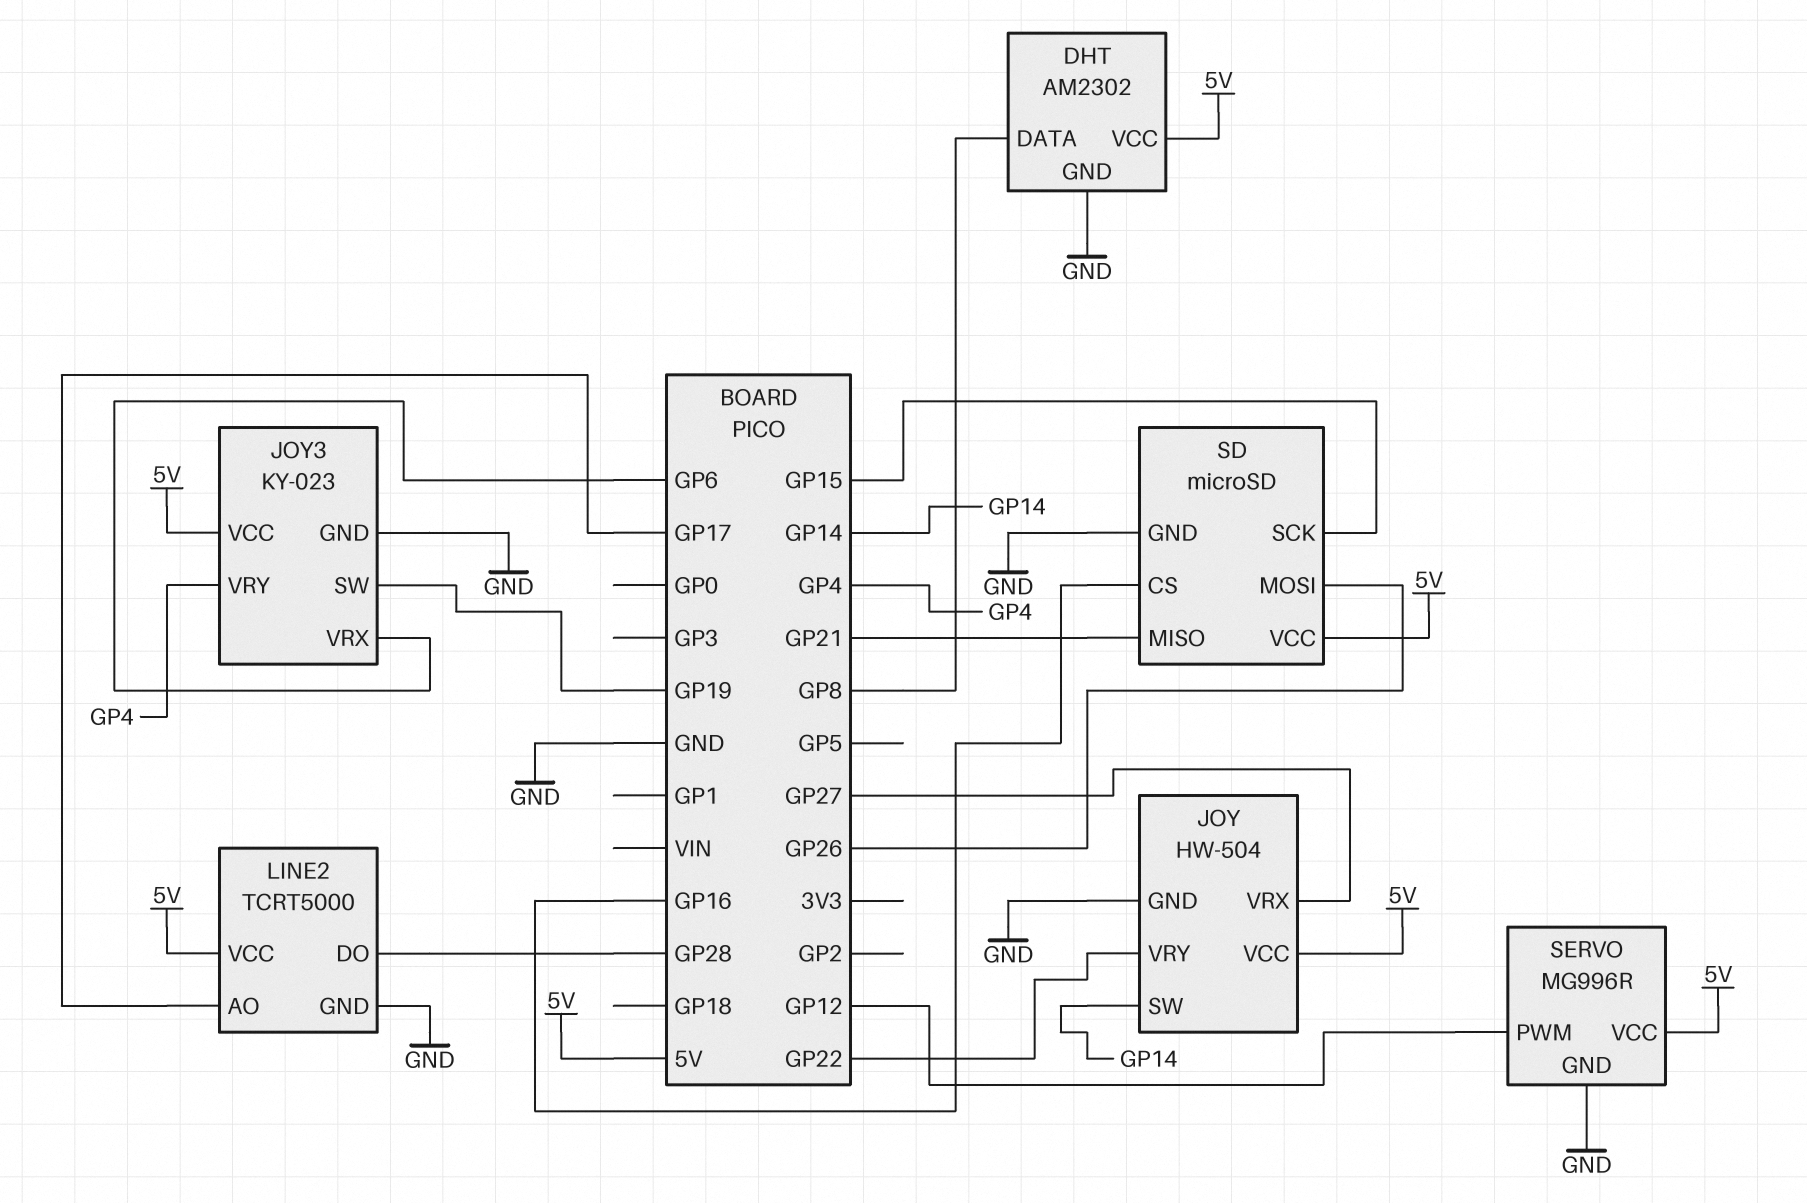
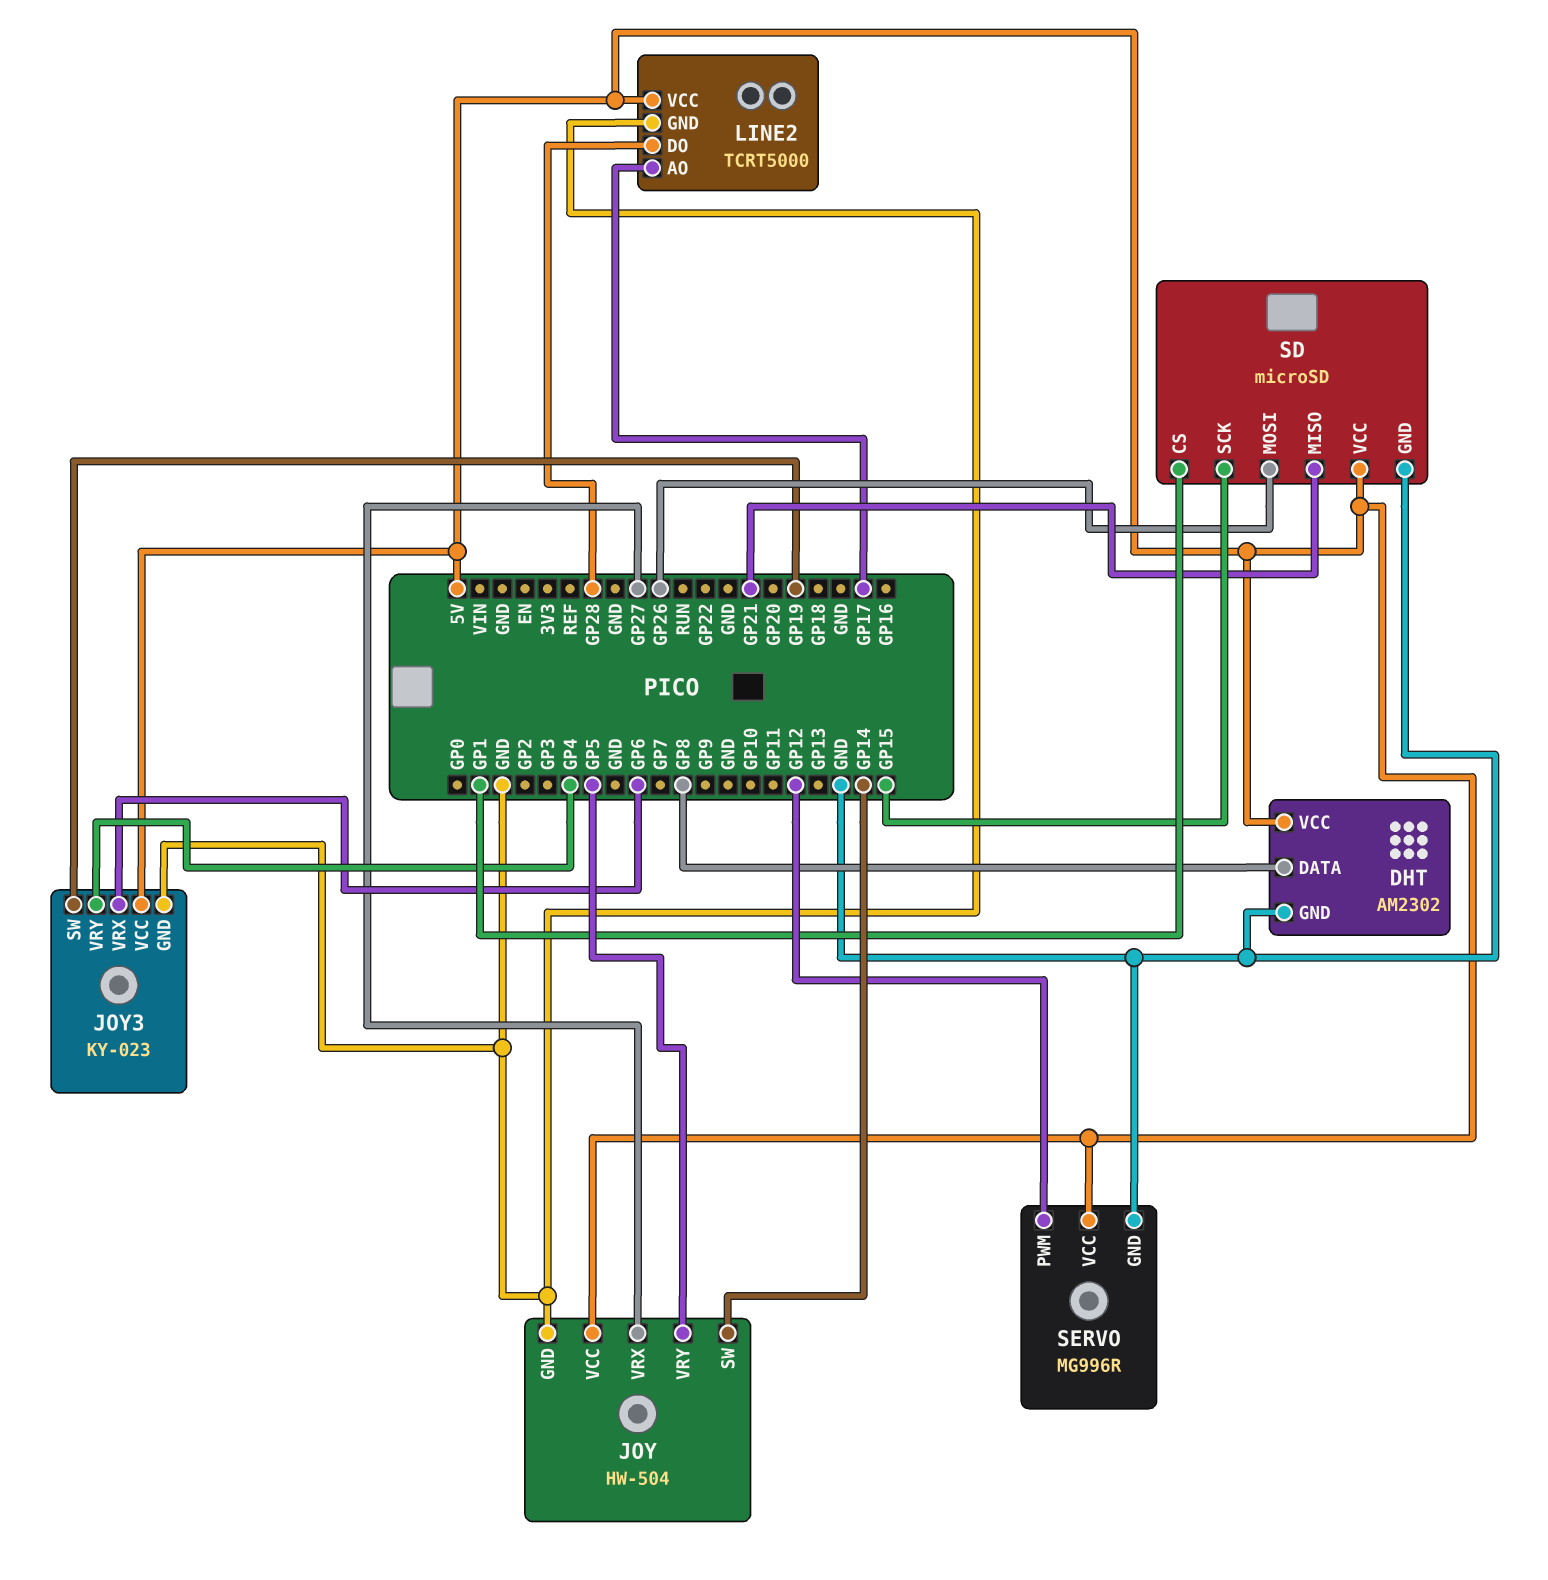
JOY pin VRY: GP22 -> GP5
SD pin CS: GP16 -> GP1

